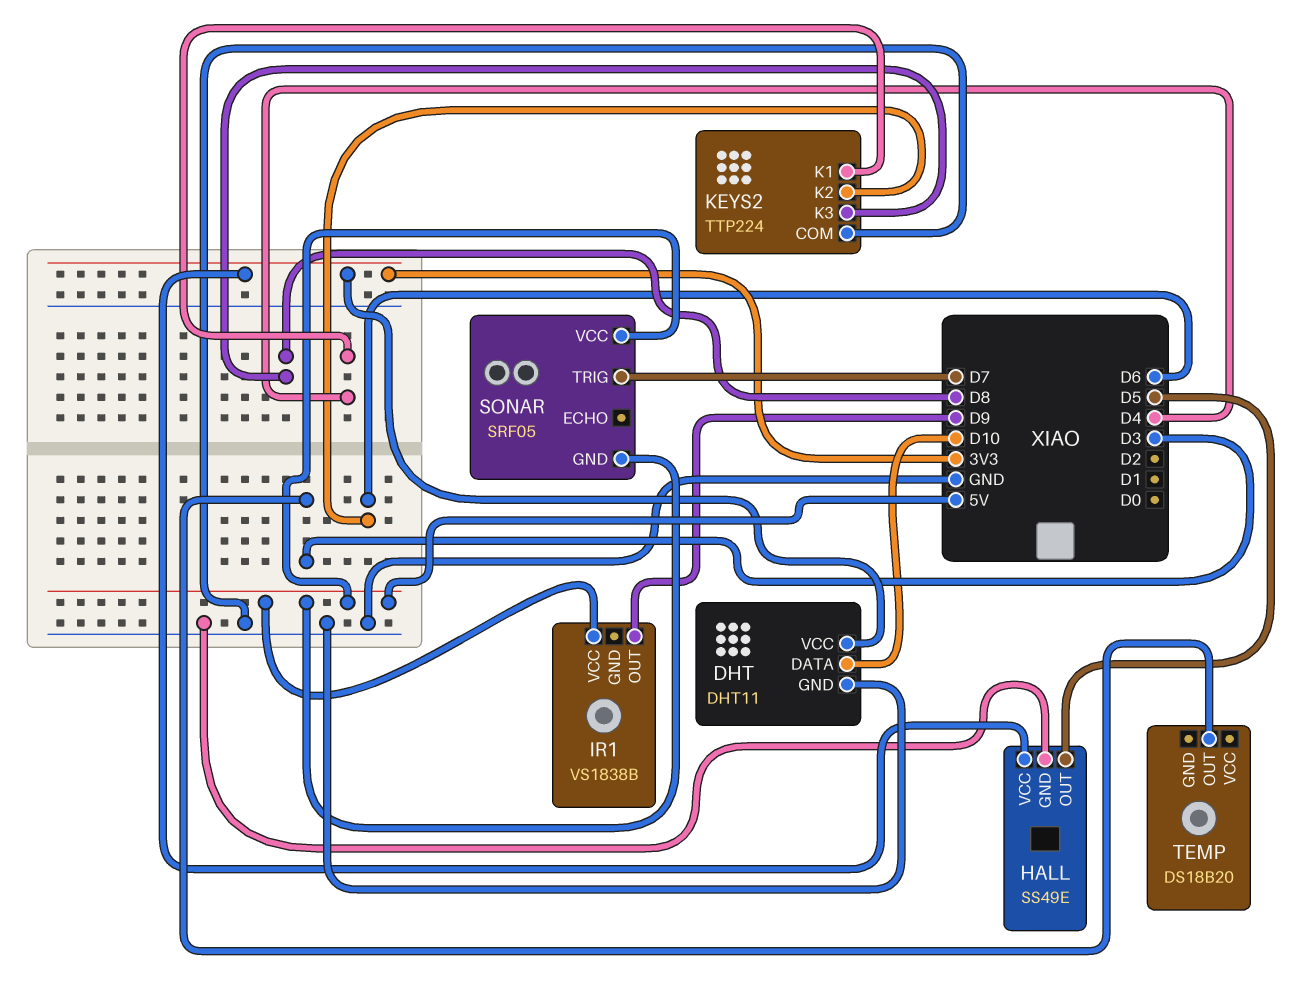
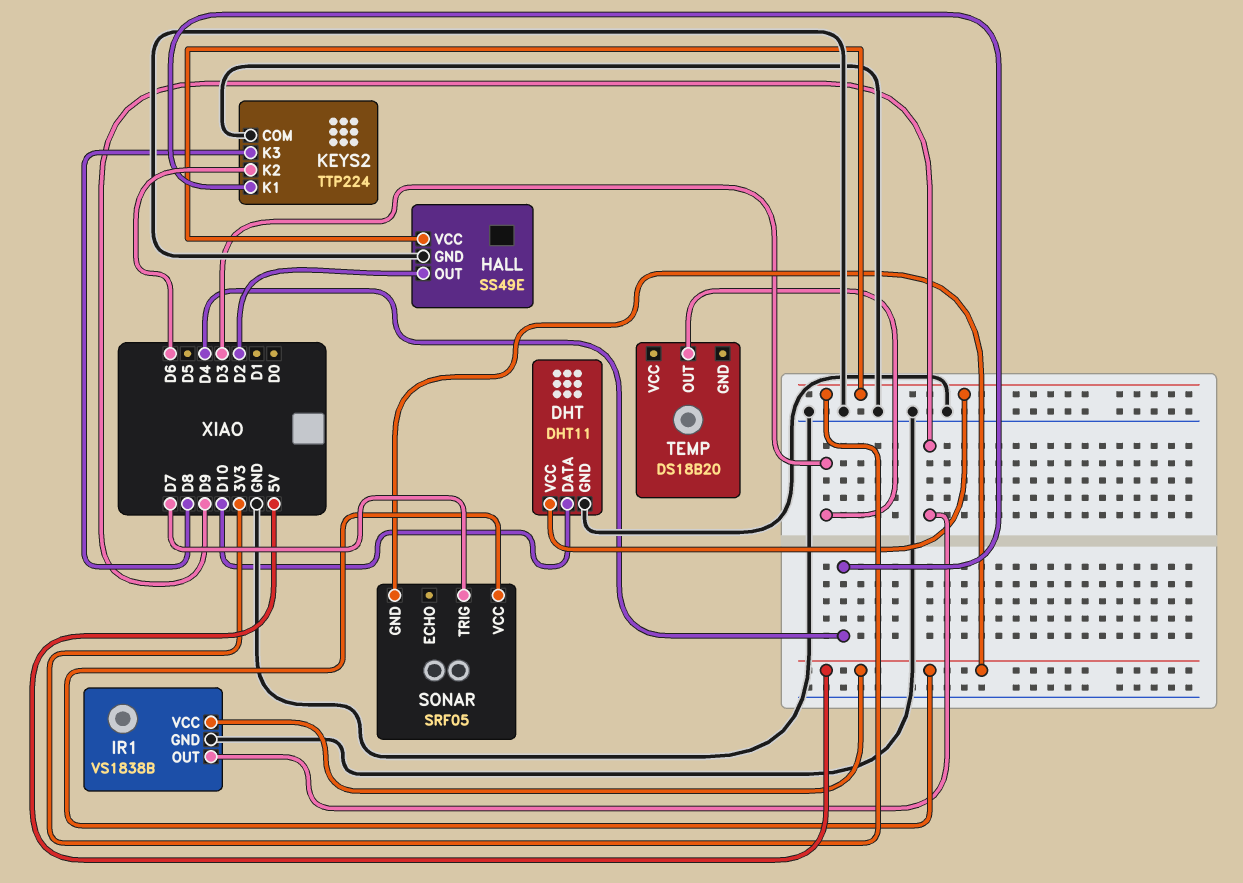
HALL pin OUT: D5 -> D2
IR1 pin GND: none -> GND

